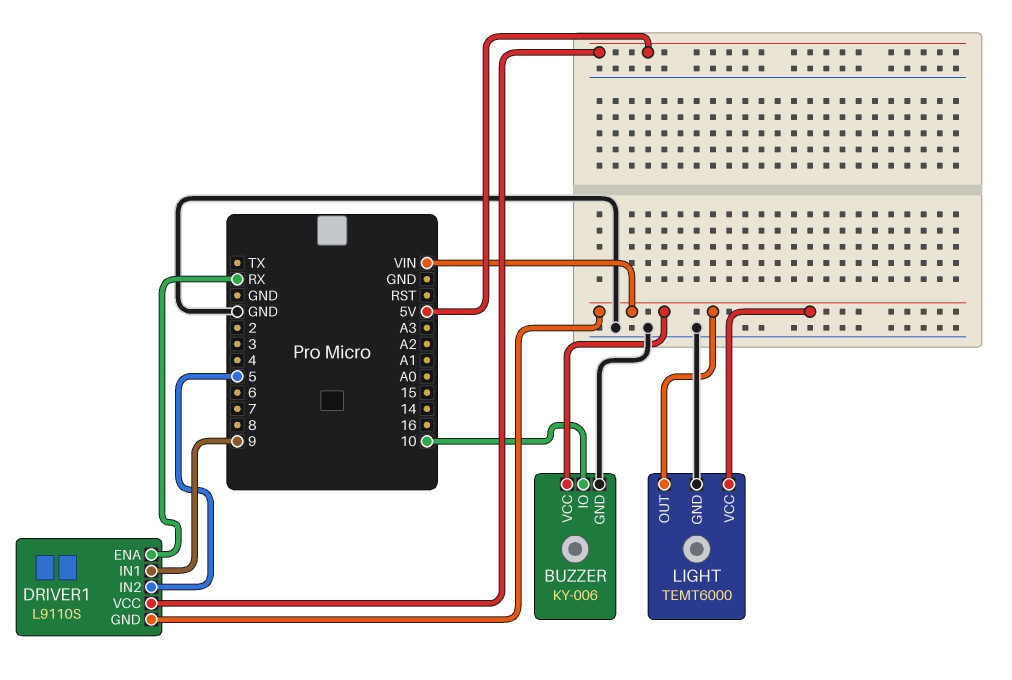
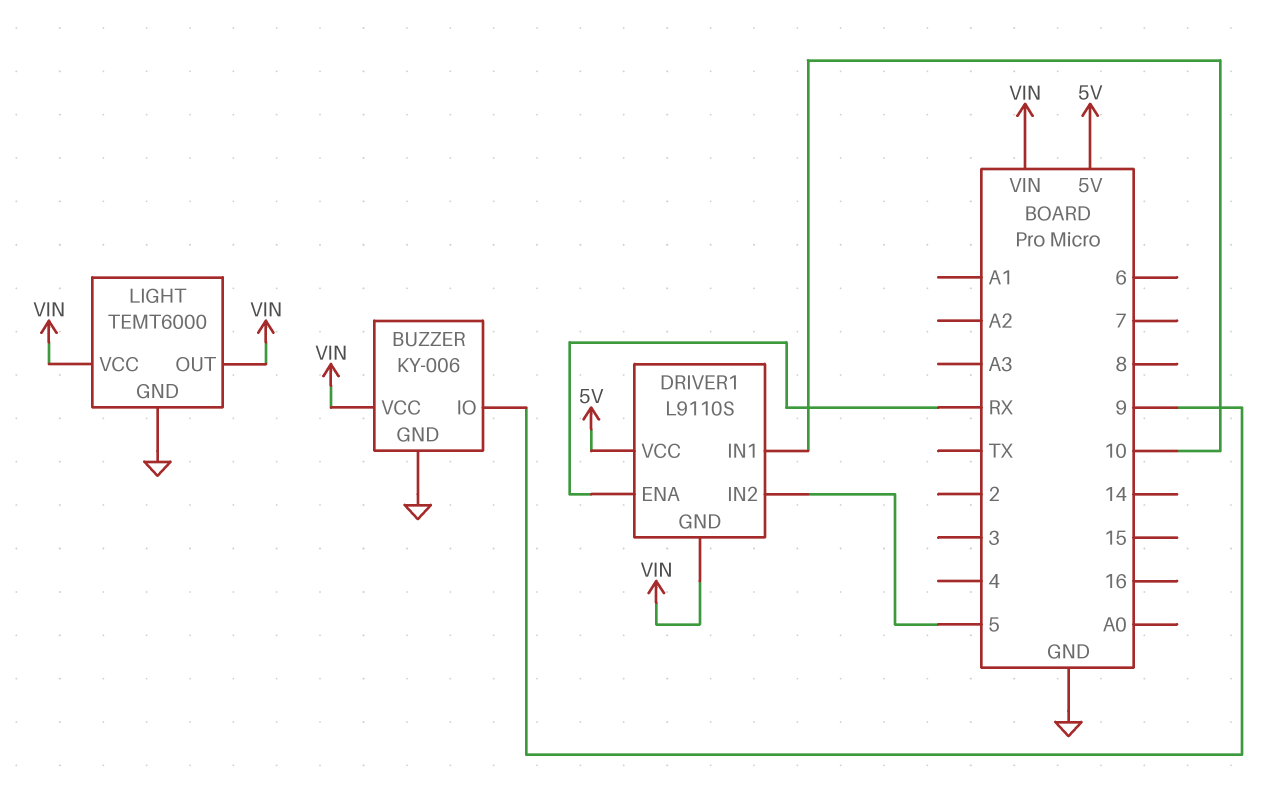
BUZZER pin IO: 10 -> 9
DRIVER1 pin IN1: 9 -> 10

